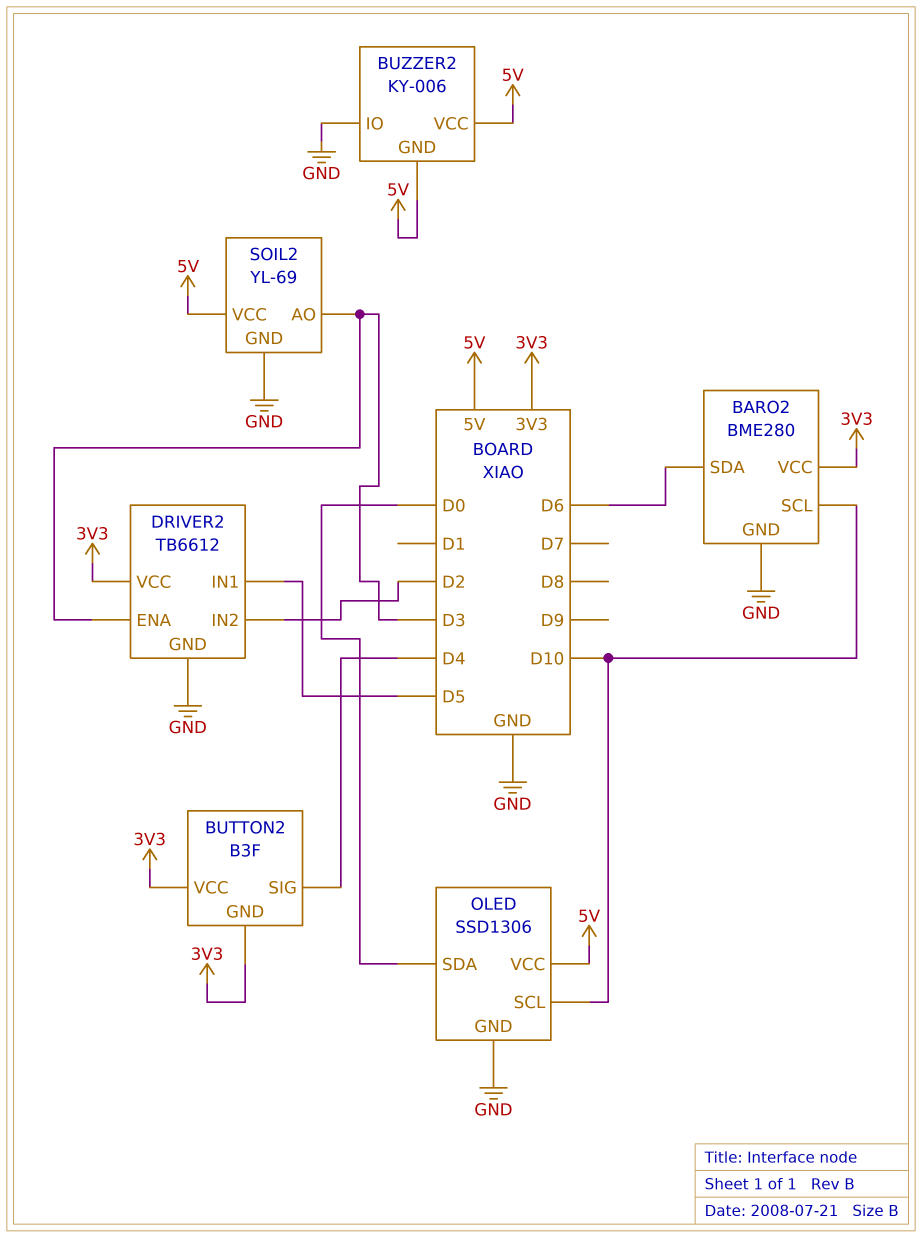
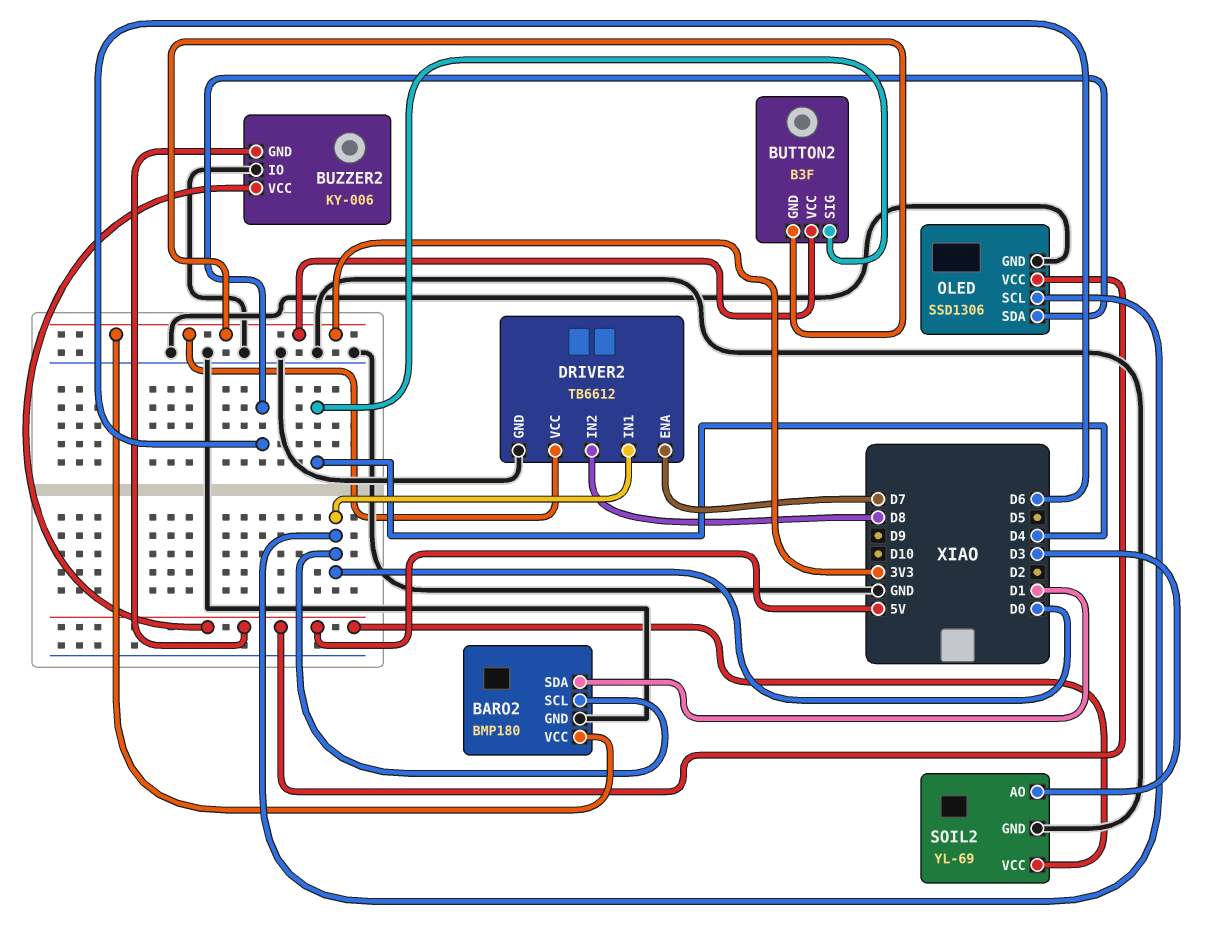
BARO2: BME280 -> BMP180
BARO2 pin SCL: D10 -> D0
BARO2 pin SDA: D6 -> D1
DRIVER2 pin ENA: D3 -> D7
DRIVER2 pin IN1: D5 -> D0
DRIVER2 pin IN2: D2 -> D8
OLED pin SCL: D10 -> D0
OLED pin SDA: D0 -> D6

